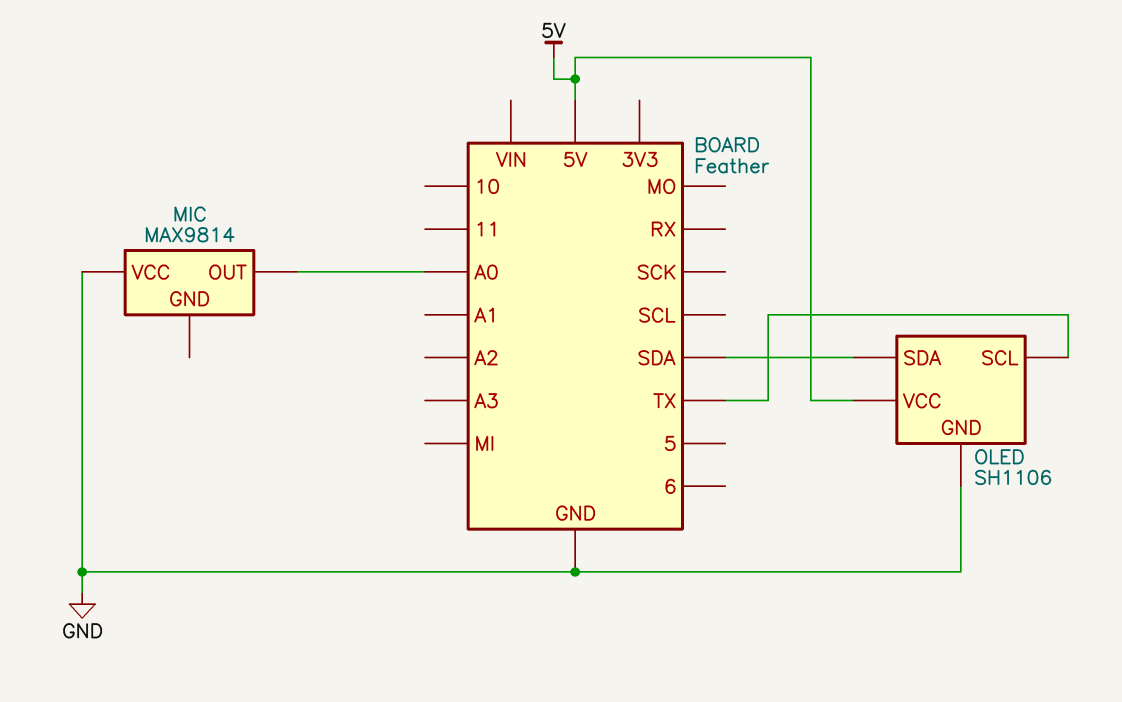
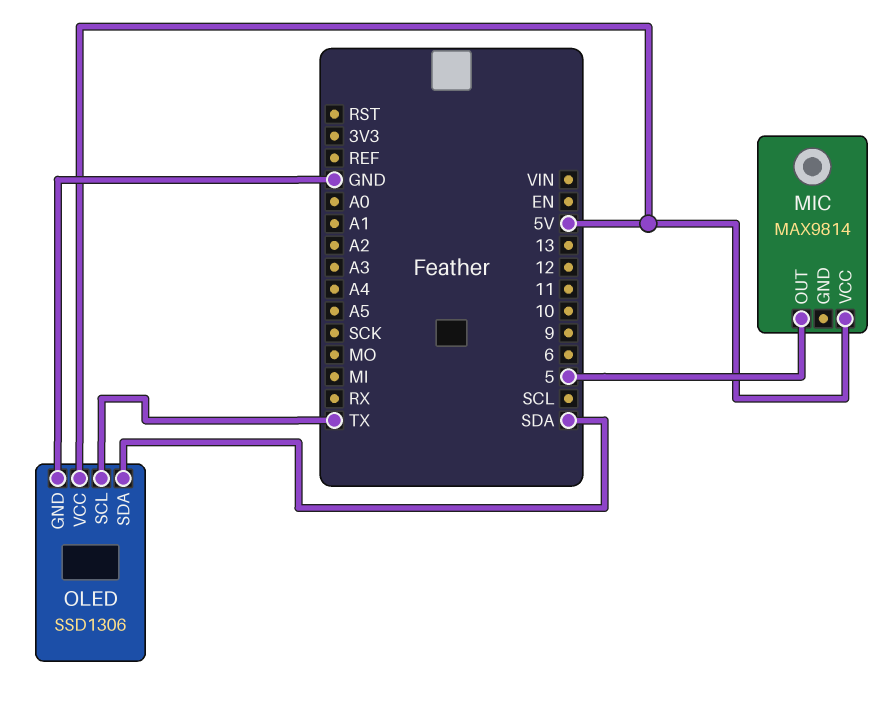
MIC pin OUT: A0 -> 5
MIC pin VCC: GND -> 5V
OLED: SH1106 -> SSD1306

